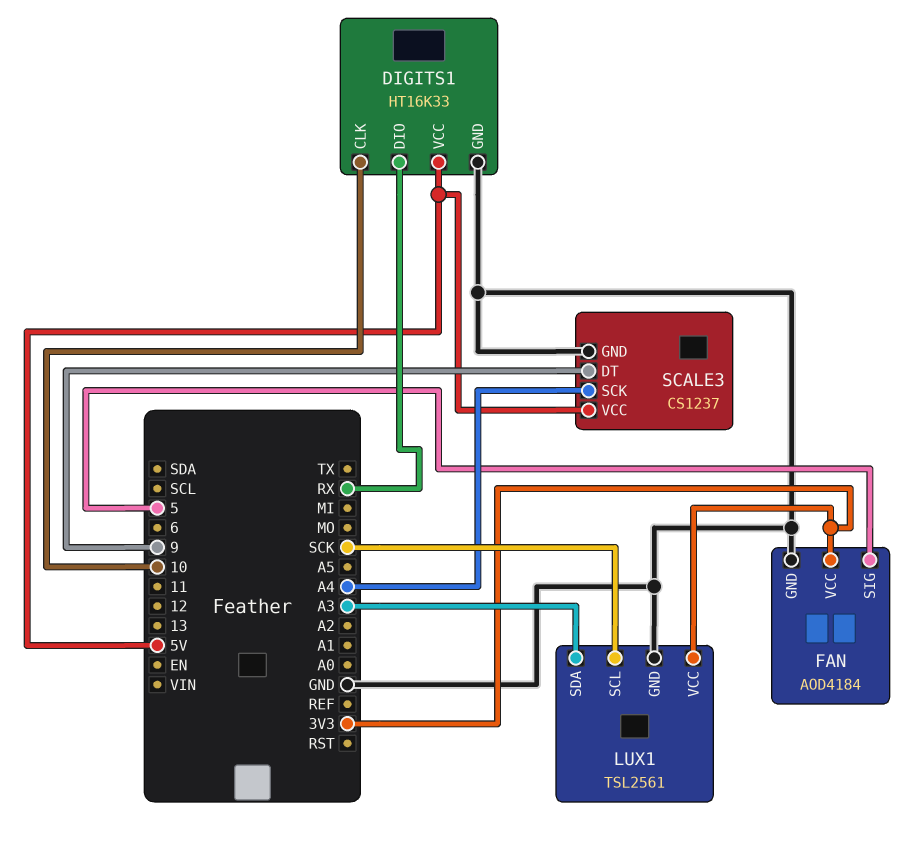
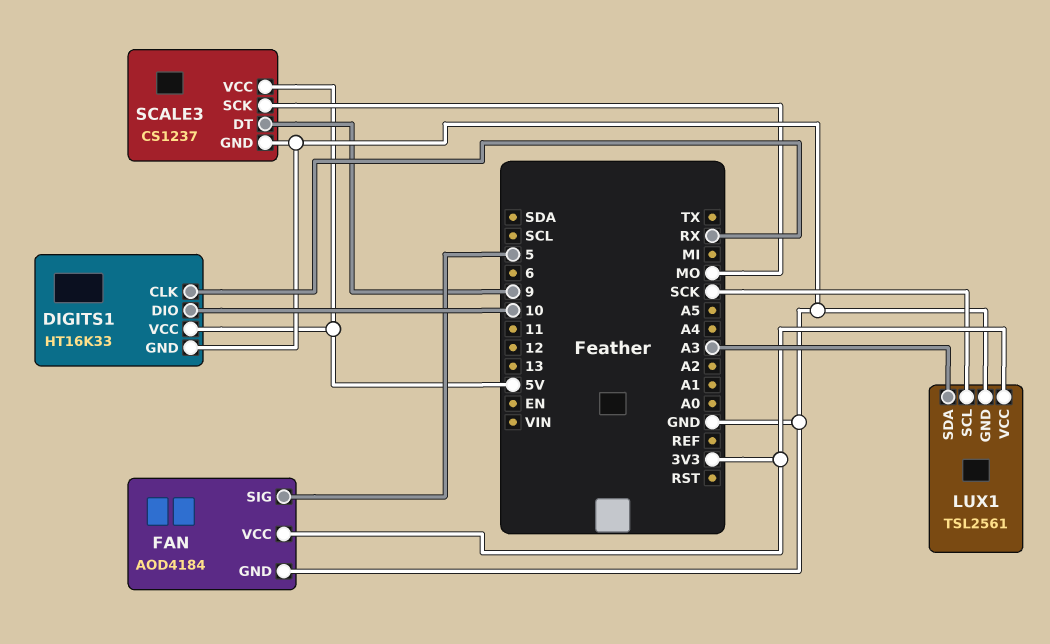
DIGITS1 pin CLK: 10 -> RX
DIGITS1 pin DIO: RX -> 10
SCALE3 pin SCK: A4 -> MO

